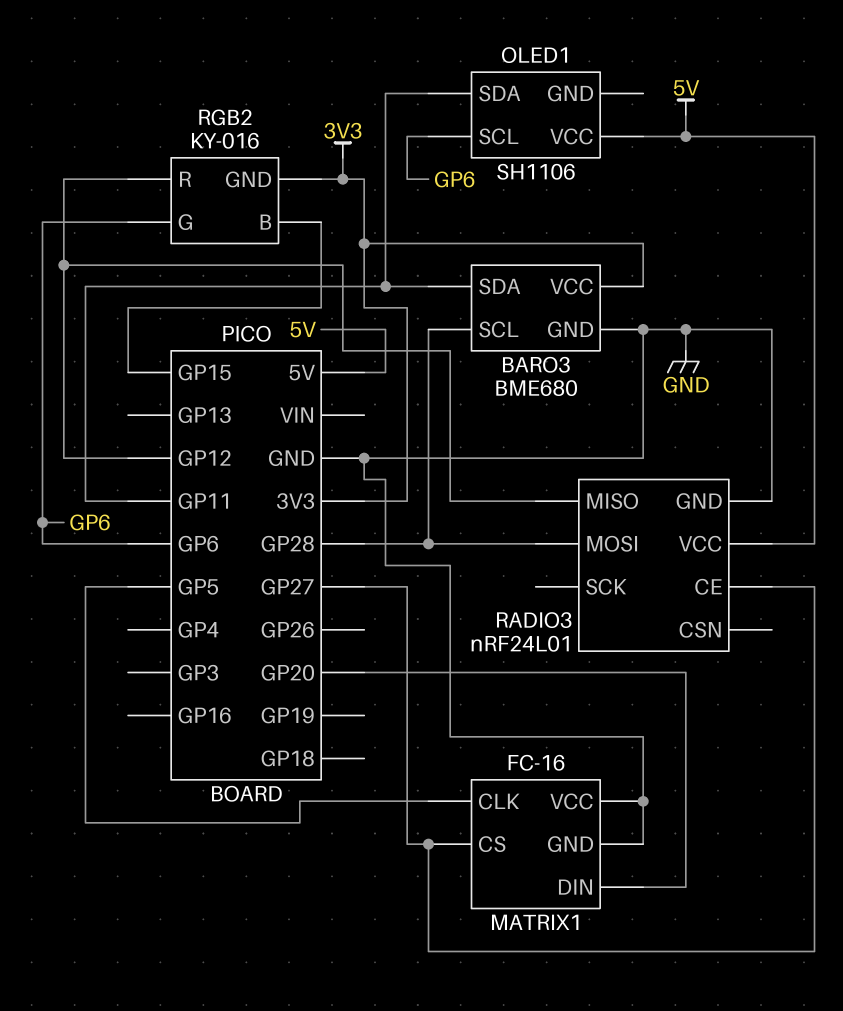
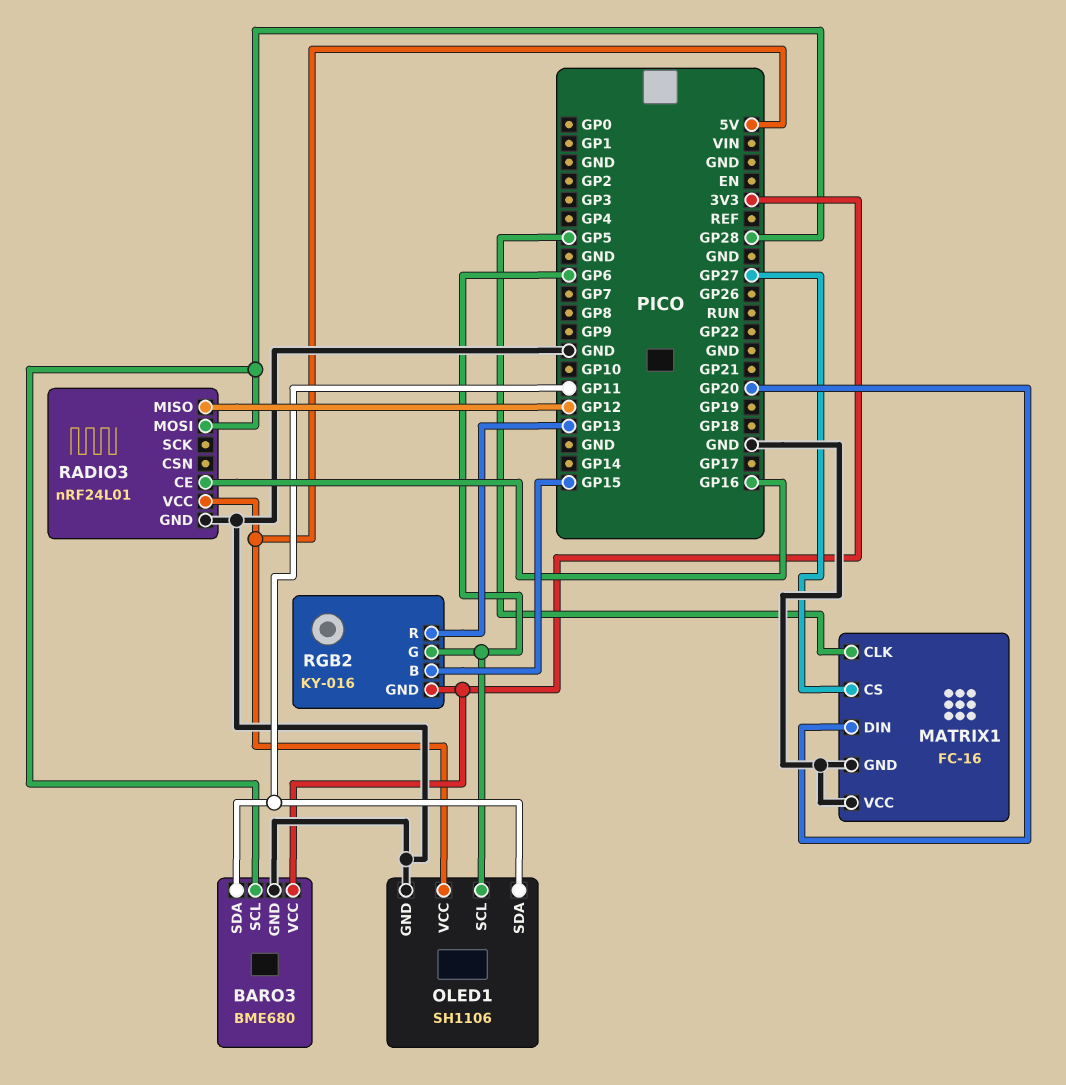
OLED1 pin GND: none -> GND
RADIO3 pin CE: GP27 -> GP16
RGB2 pin R: GP12 -> GP13

